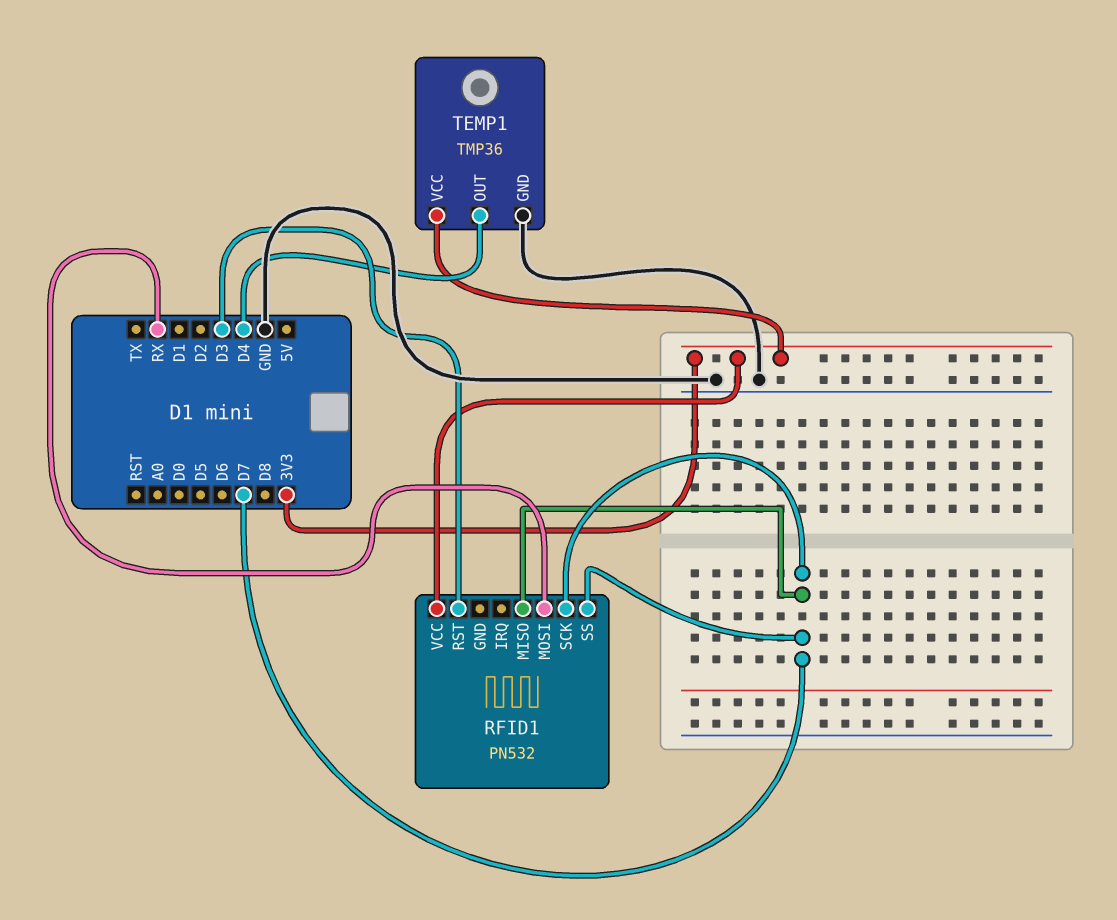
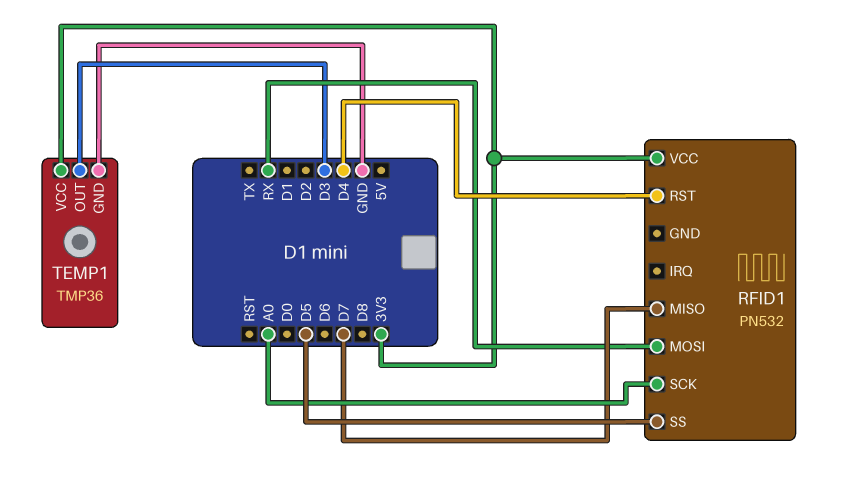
RFID1 pin RST: D3 -> D4
RFID1 pin SCK: D7 -> A0
RFID1 pin SS: D7 -> D5
TEMP1 pin OUT: D4 -> D3

